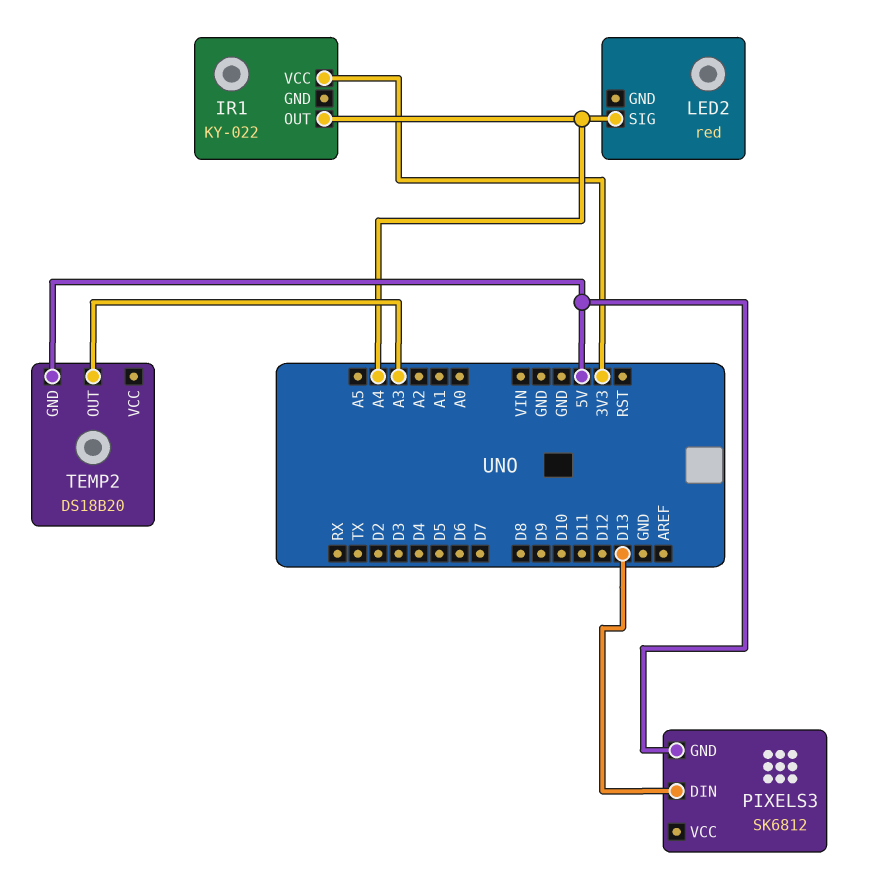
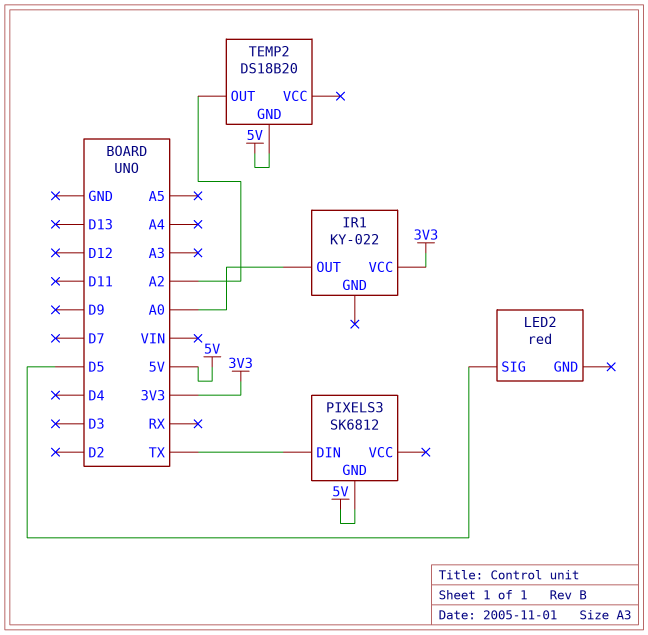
IR1 pin OUT: A4 -> A0
LED2 pin SIG: A4 -> D5
PIXELS3 pin DIN: D13 -> TX
TEMP2 pin OUT: A3 -> A2

